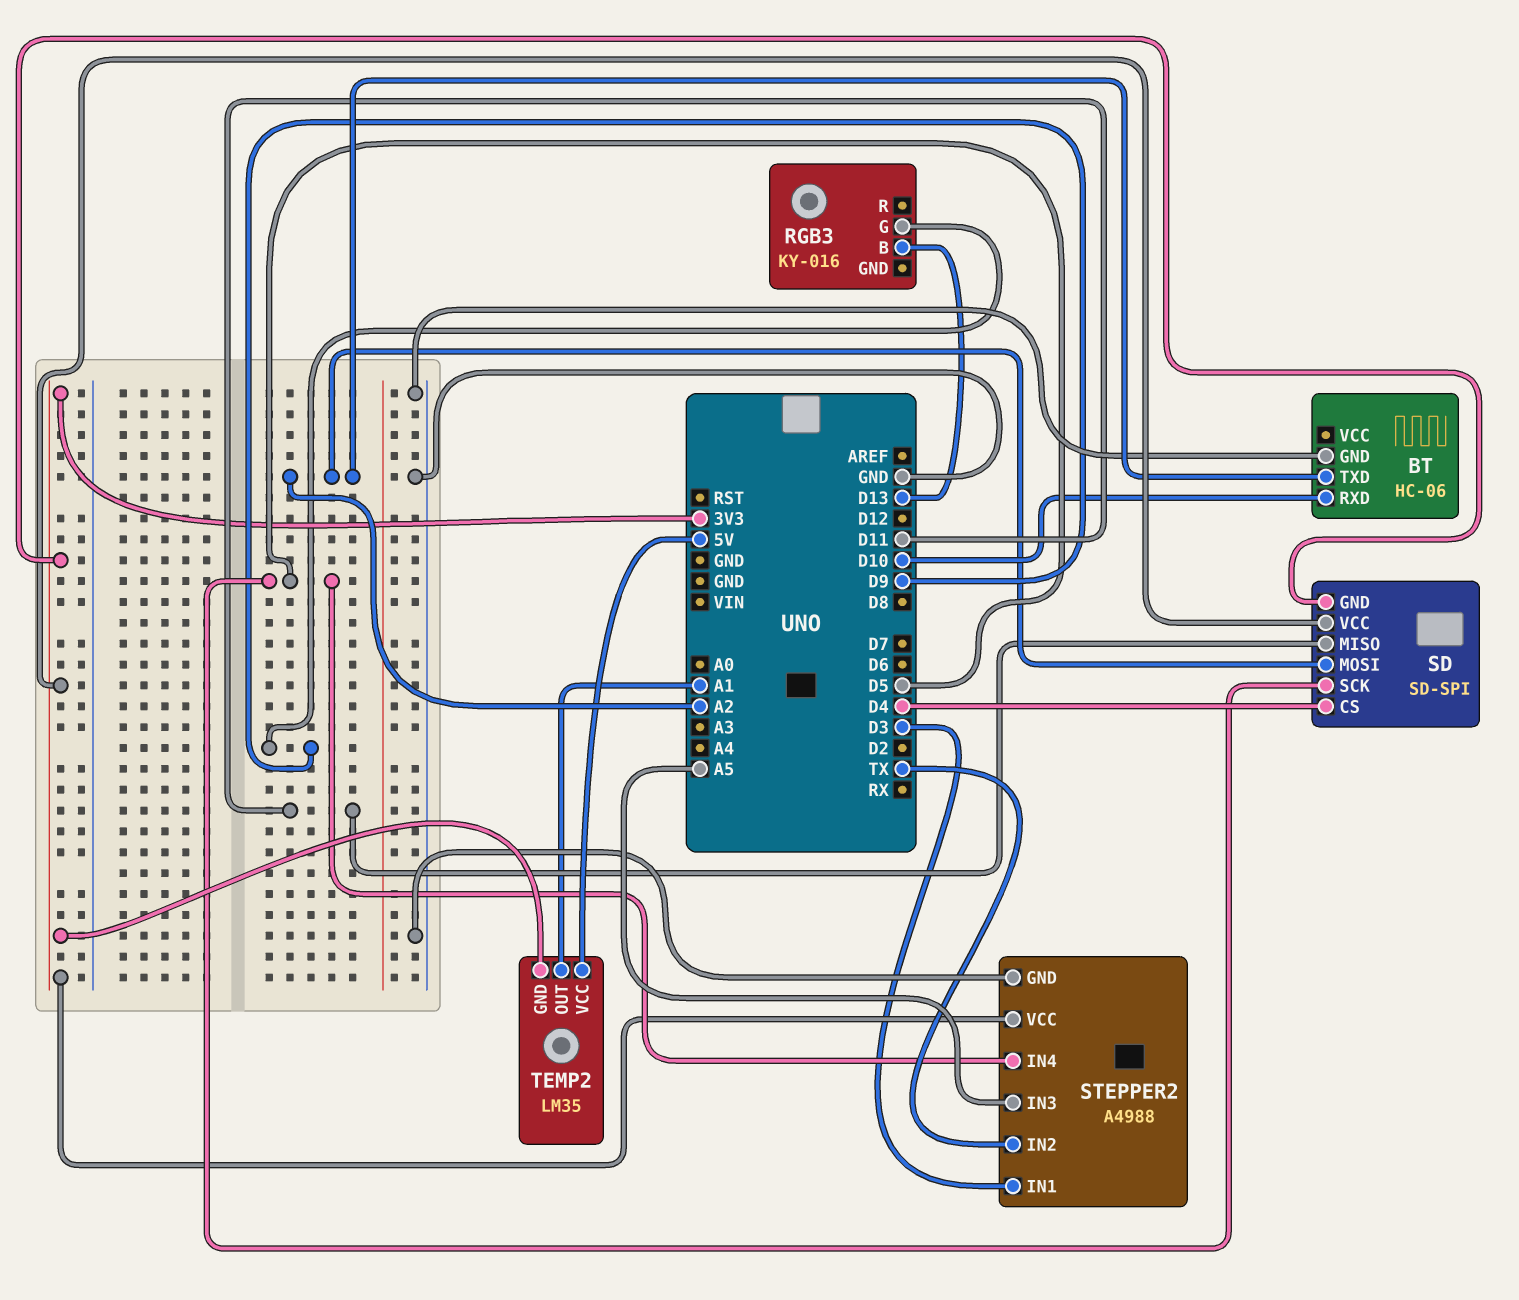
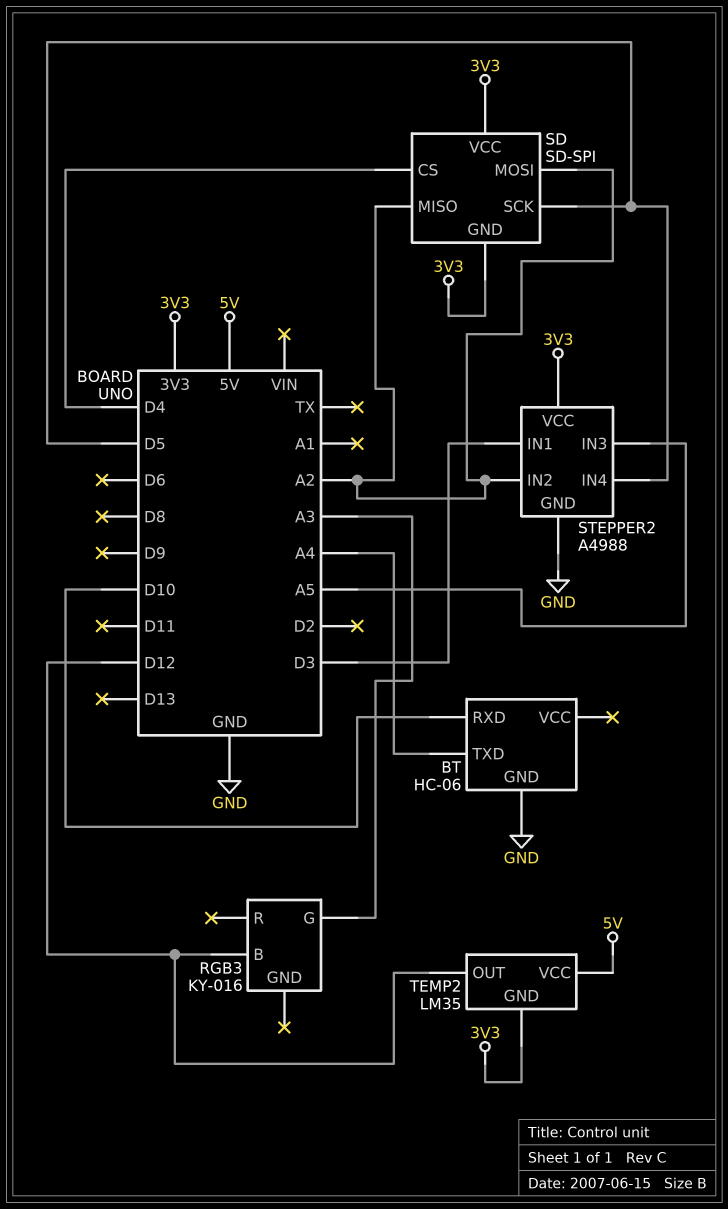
BT pin TXD: A2 -> A4
RGB3 pin B: D13 -> D12
RGB3 pin G: D9 -> A3
SD pin MISO: D11 -> A2
STEPPER2 pin IN2: TX -> A2
TEMP2 pin OUT: A1 -> D12

